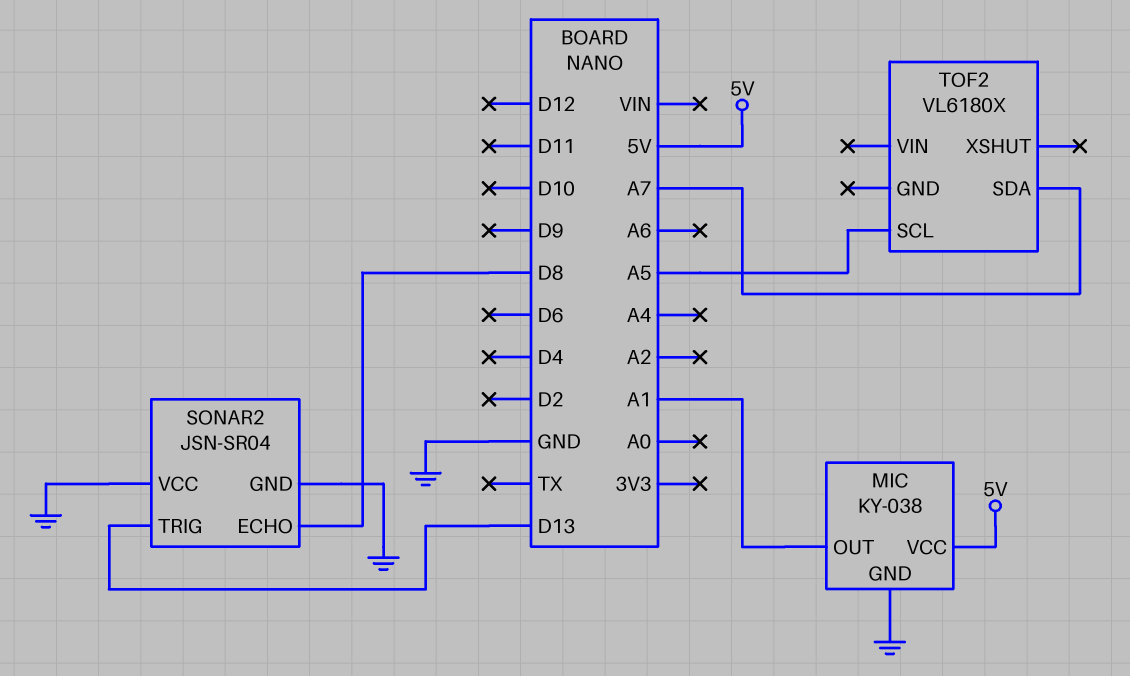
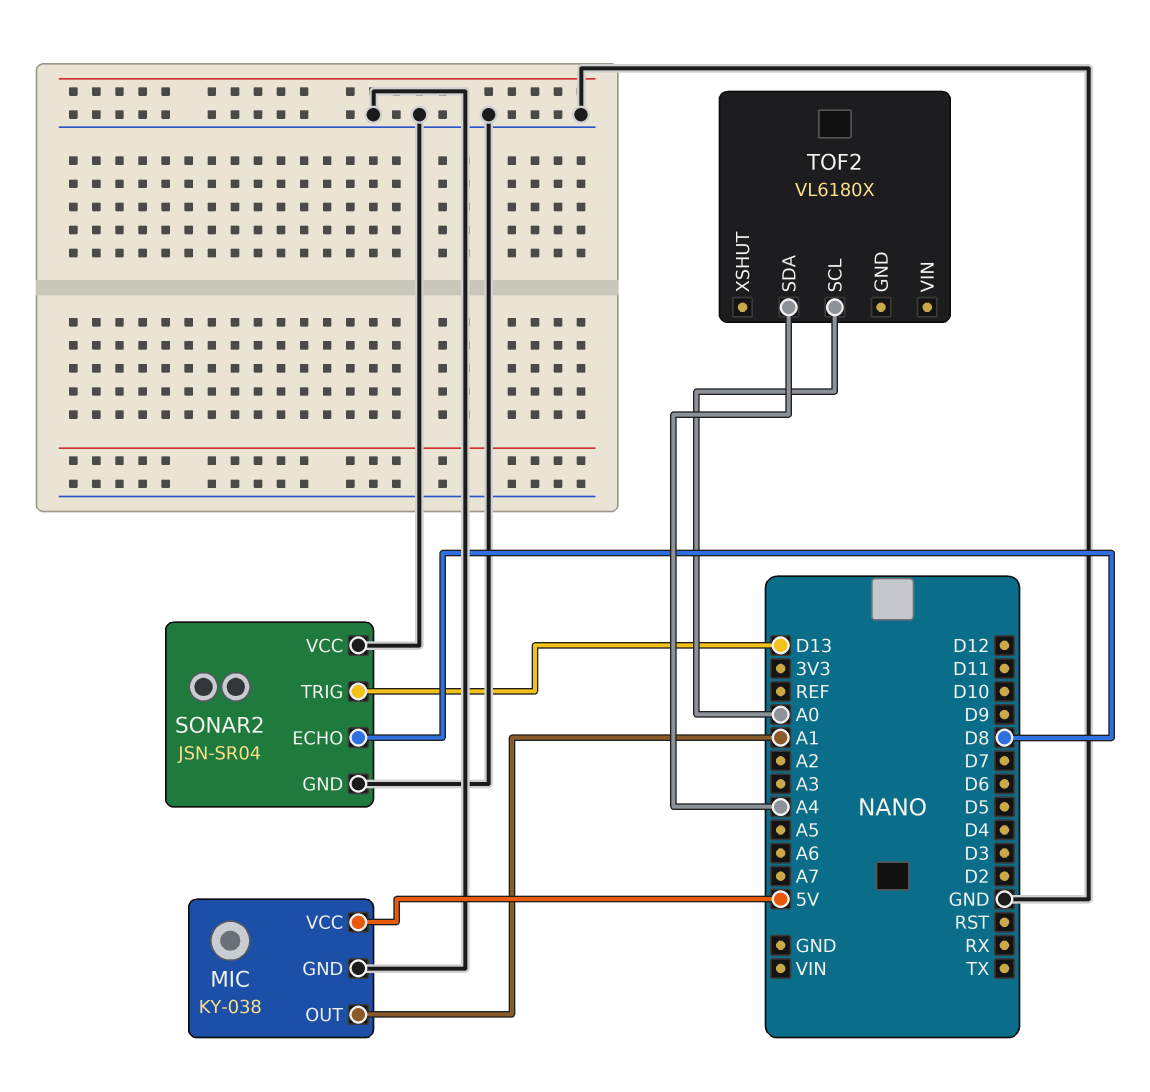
TOF2 pin SCL: A5 -> A0
TOF2 pin SDA: A7 -> A4

